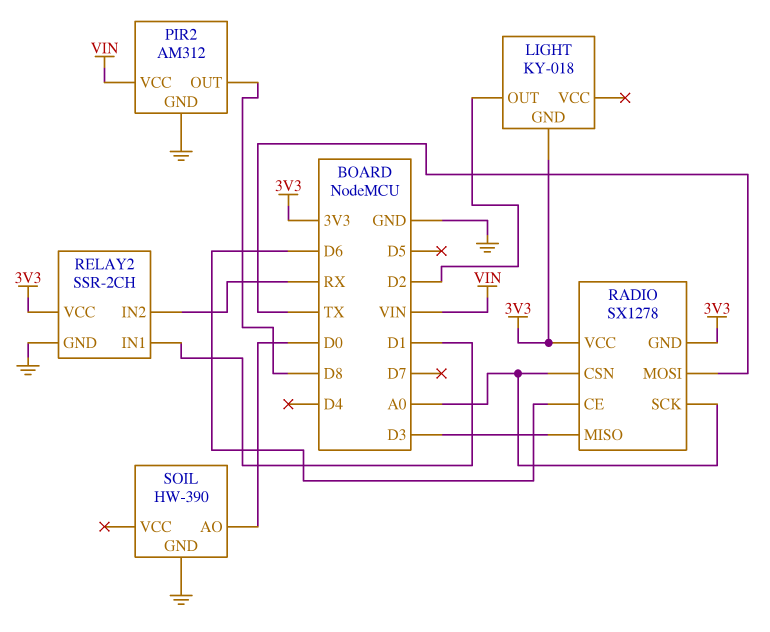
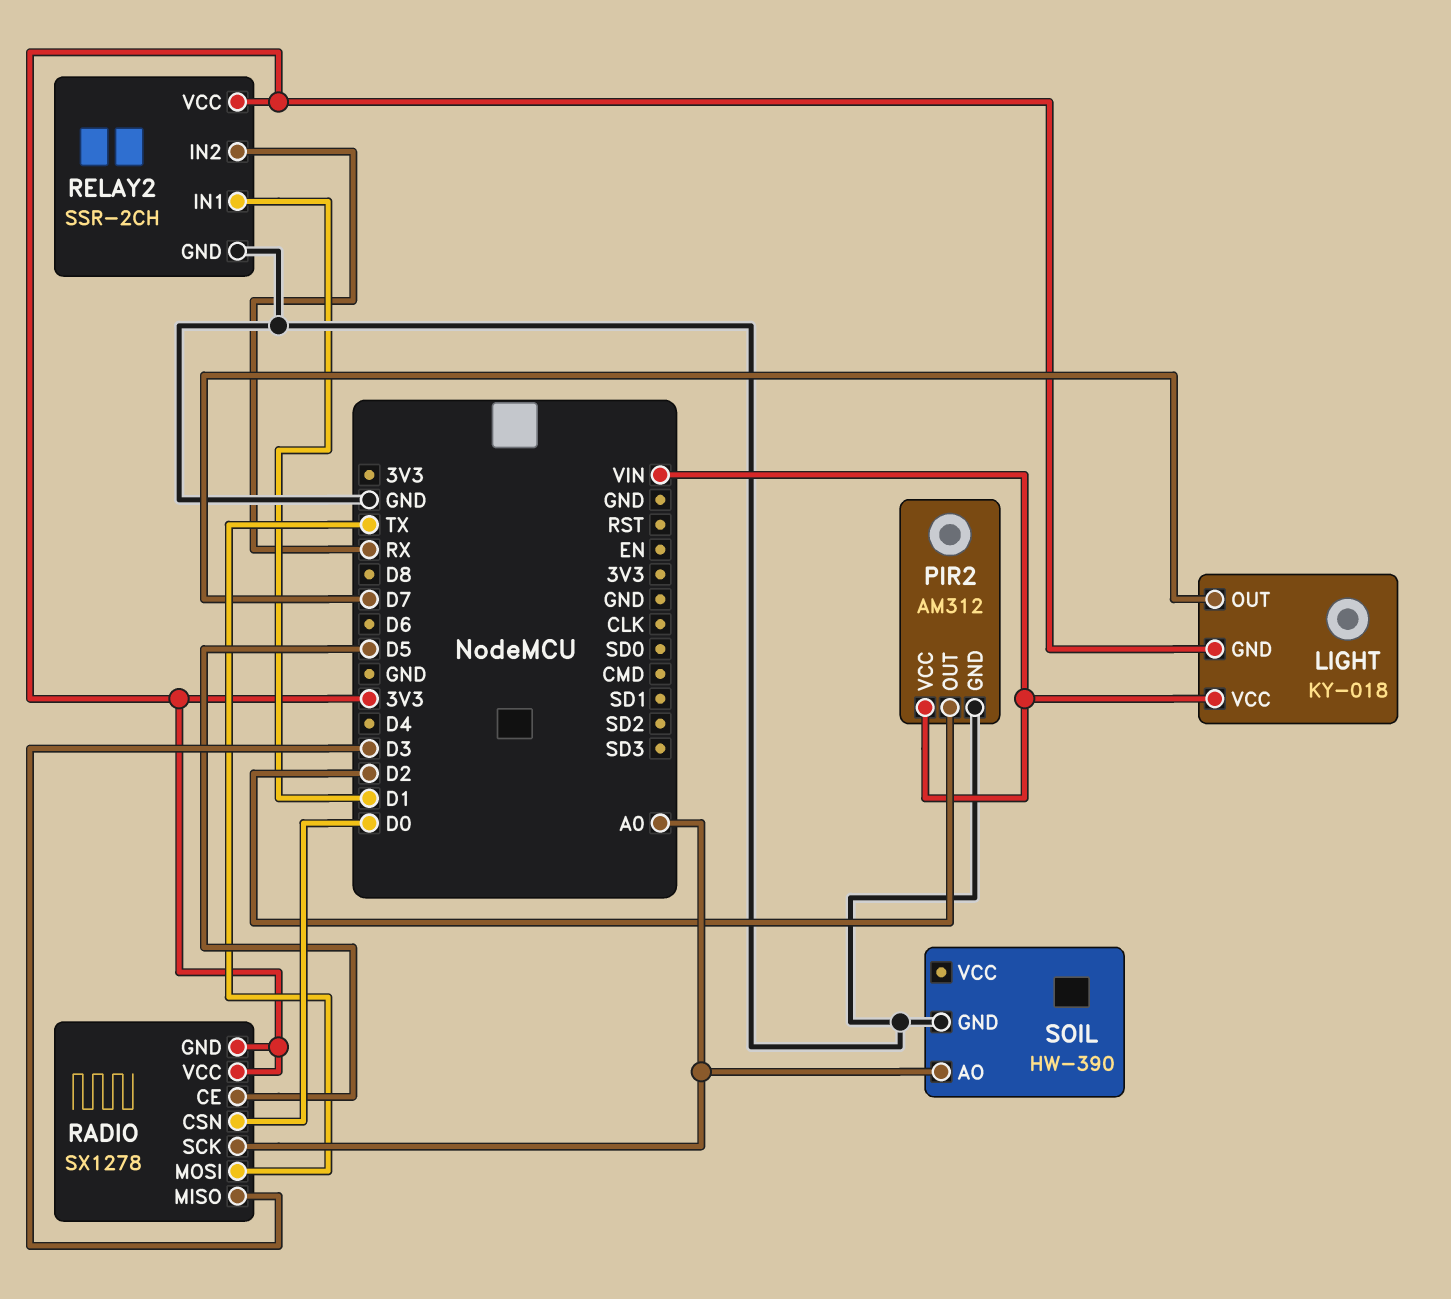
LIGHT pin OUT: D2 -> D7
LIGHT pin VCC: none -> VIN
PIR2 pin OUT: D8 -> D2
RADIO pin CE: D6 -> D5
RADIO pin CSN: A0 -> D0
SOIL pin AO: D0 -> A0

